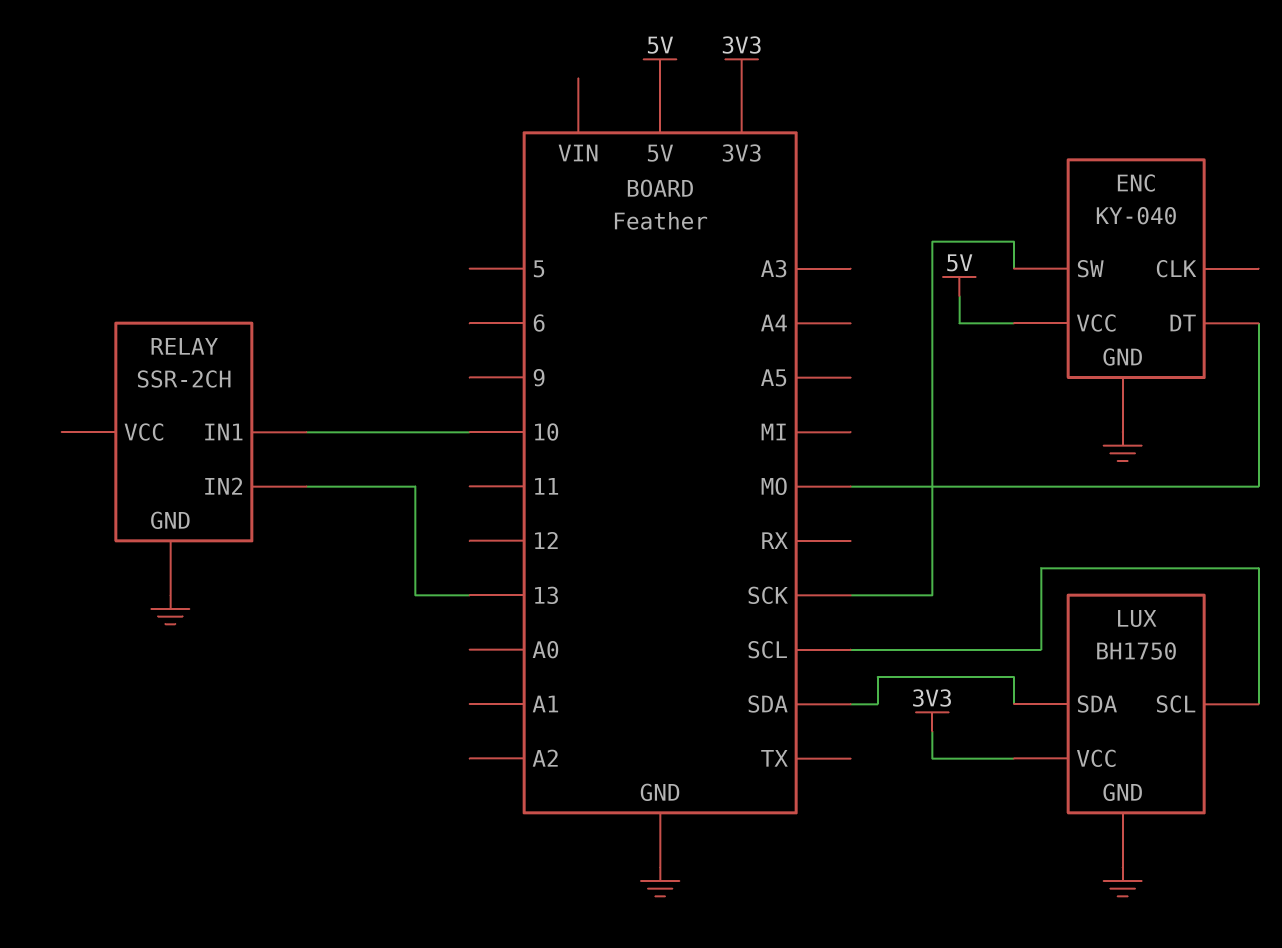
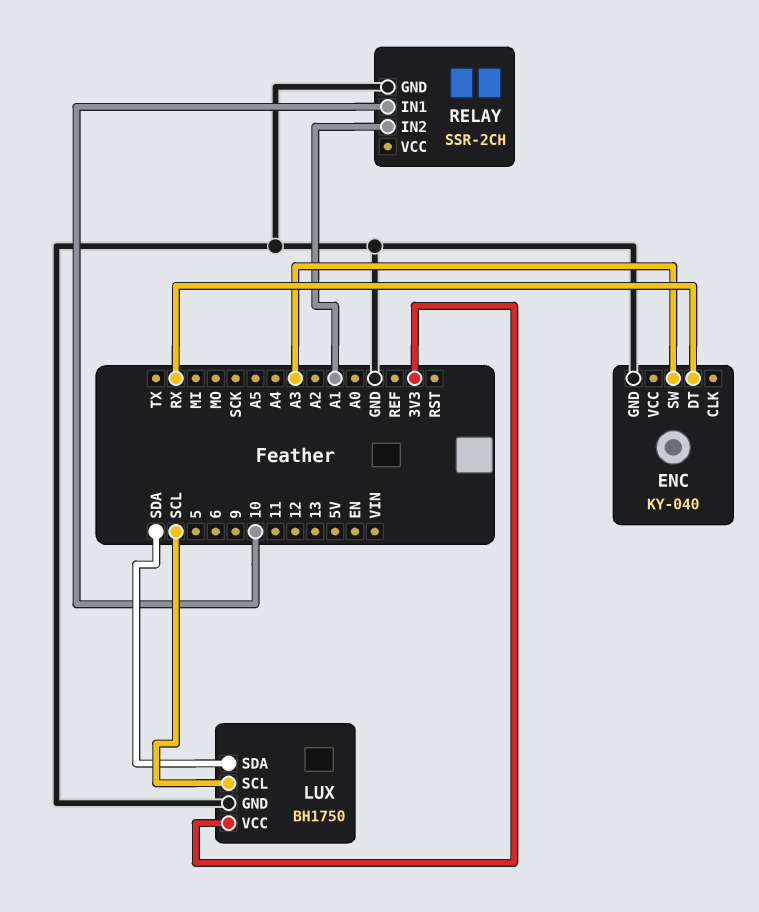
ENC pin DT: MO -> RX
ENC pin SW: SCK -> A3
ENC pin VCC: 5V -> none
RELAY pin IN2: 13 -> A1

